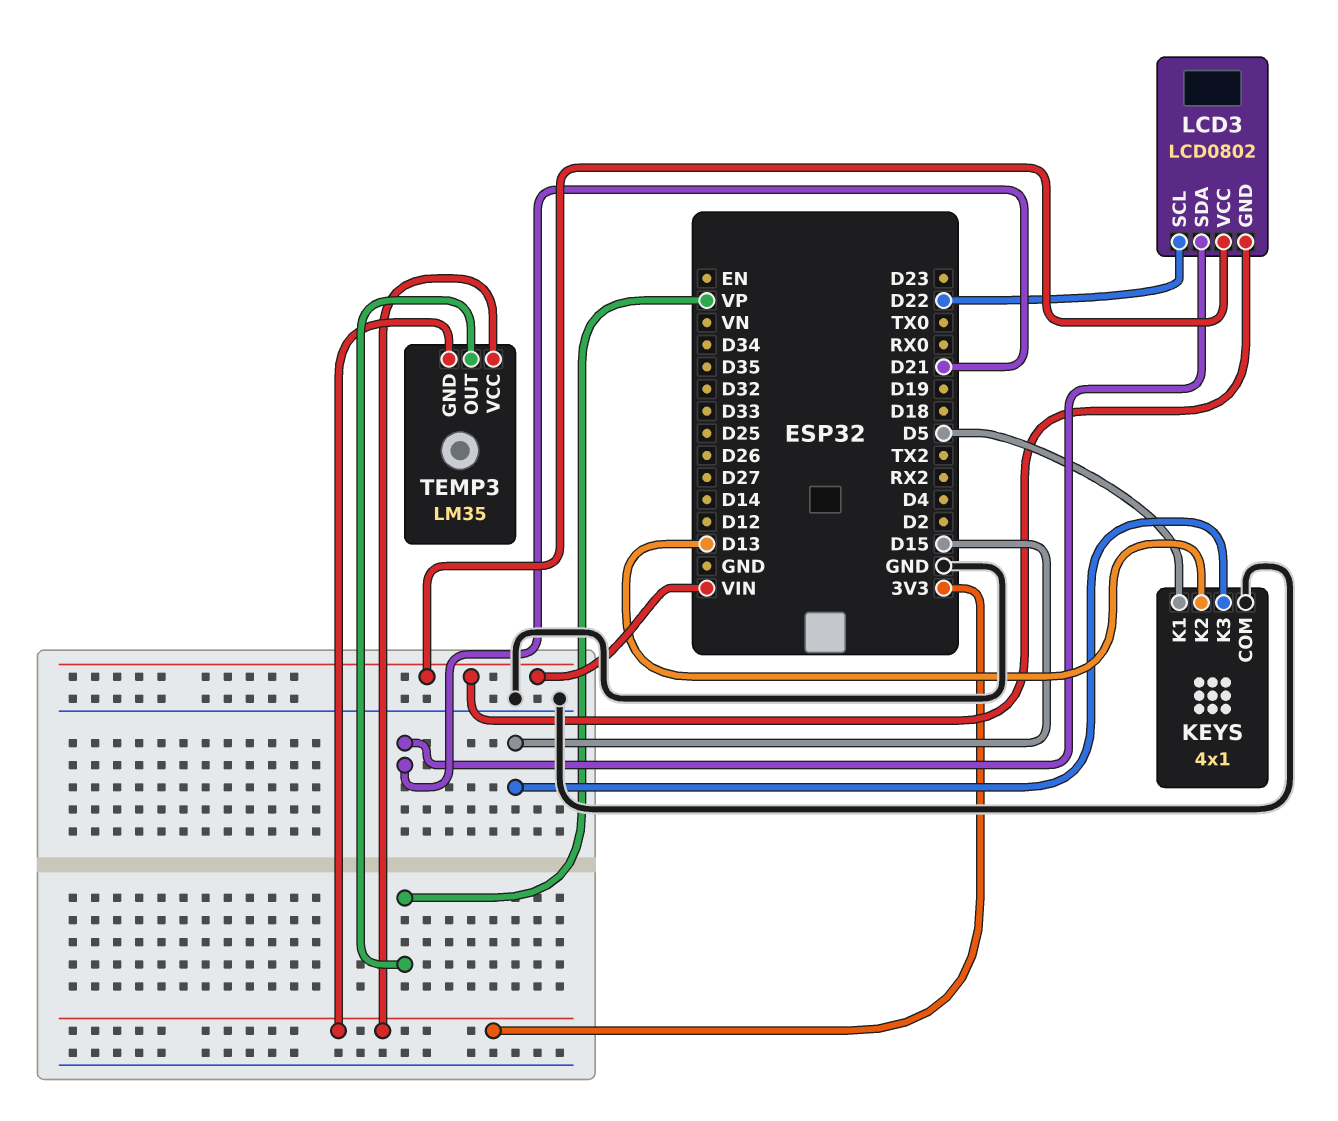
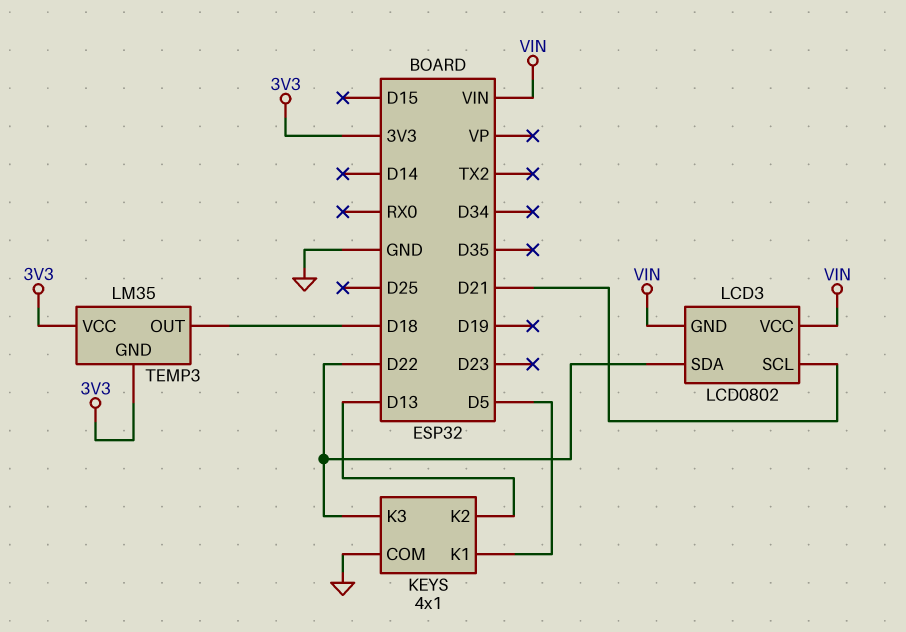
KEYS pin K3: D15 -> D22
LCD3 pin SCL: D22 -> D21
LCD3 pin SDA: D21 -> D22
TEMP3 pin OUT: VP -> D18

